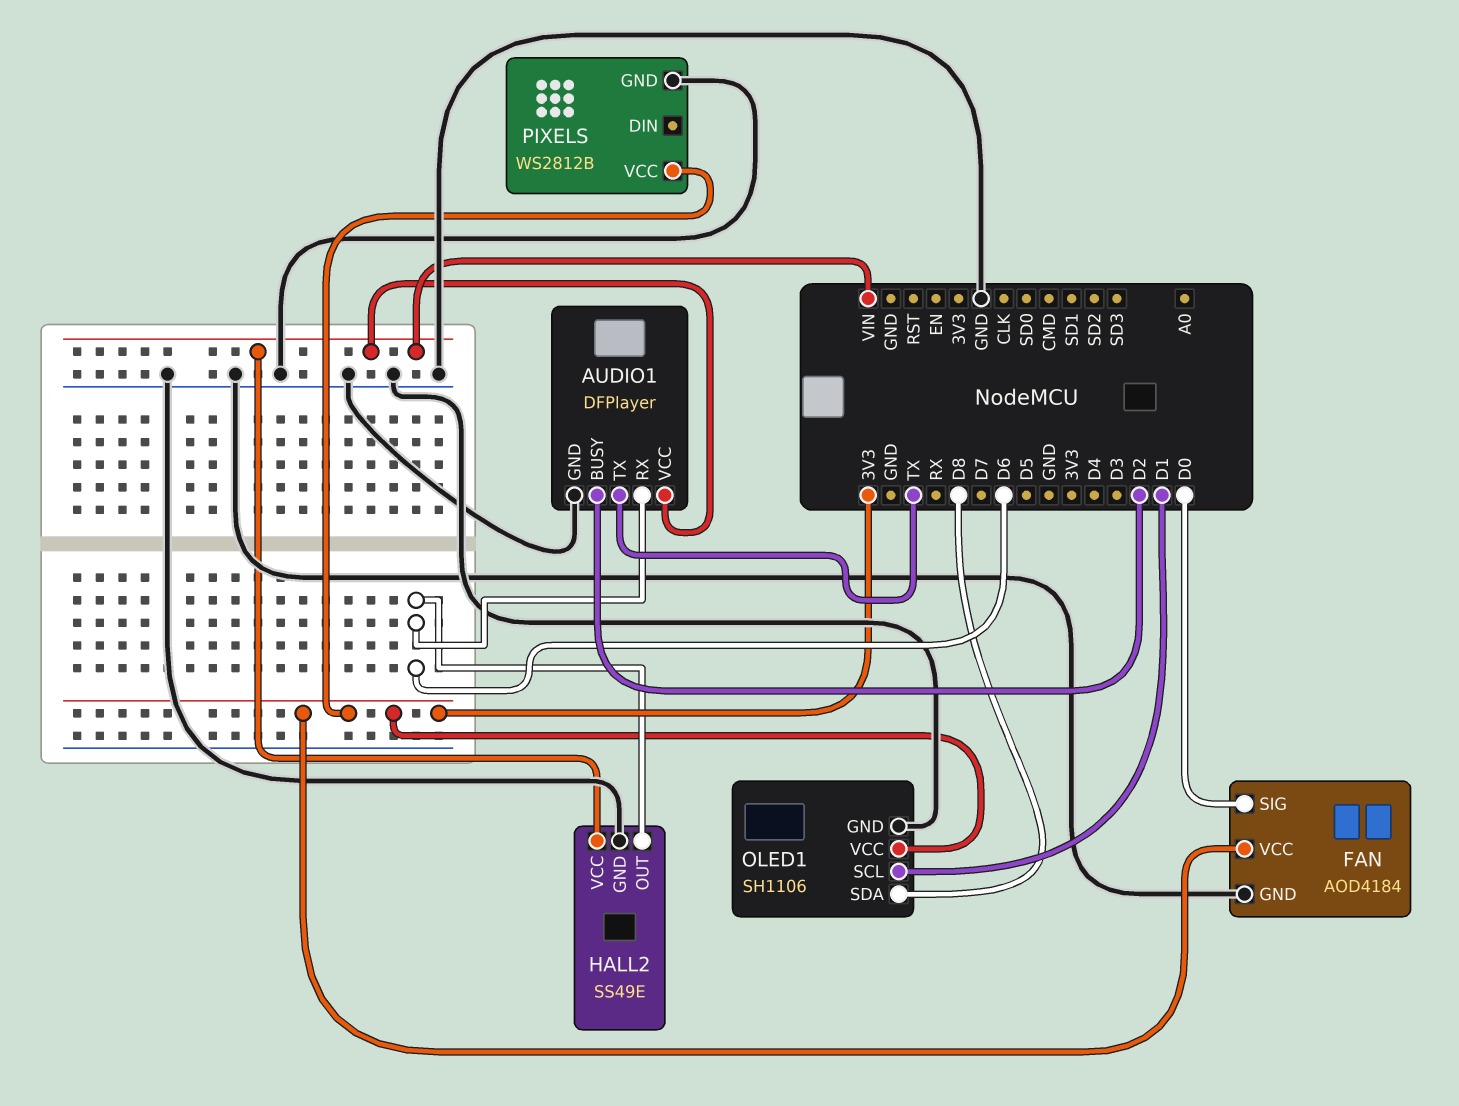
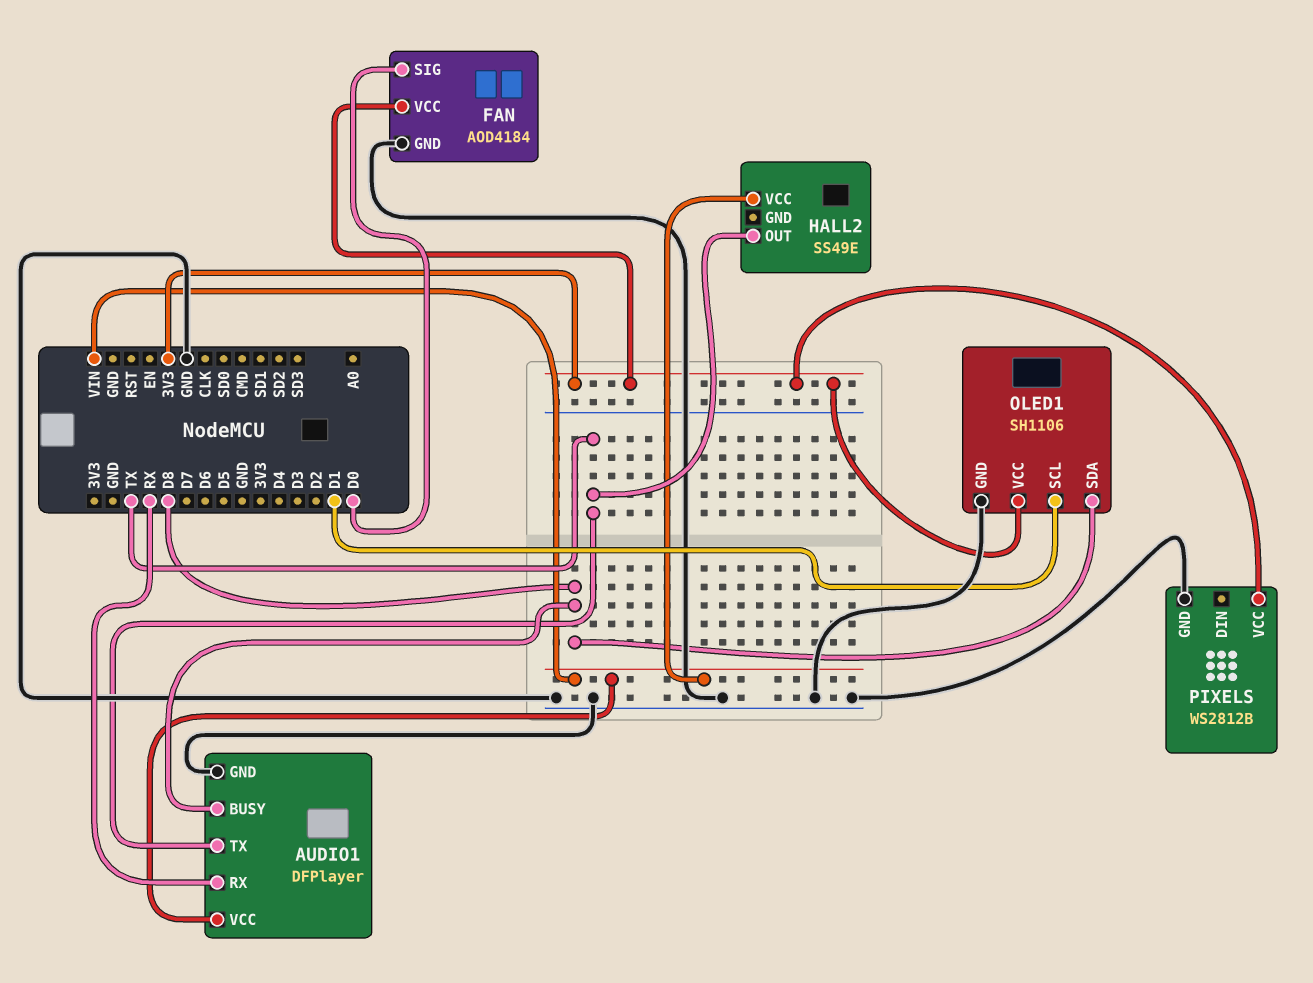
AUDIO1 pin BUSY: D2 -> D8
AUDIO1 pin RX: D6 -> RX
HALL2 pin GND: GND -> none
HALL2 pin OUT: D6 -> TX

